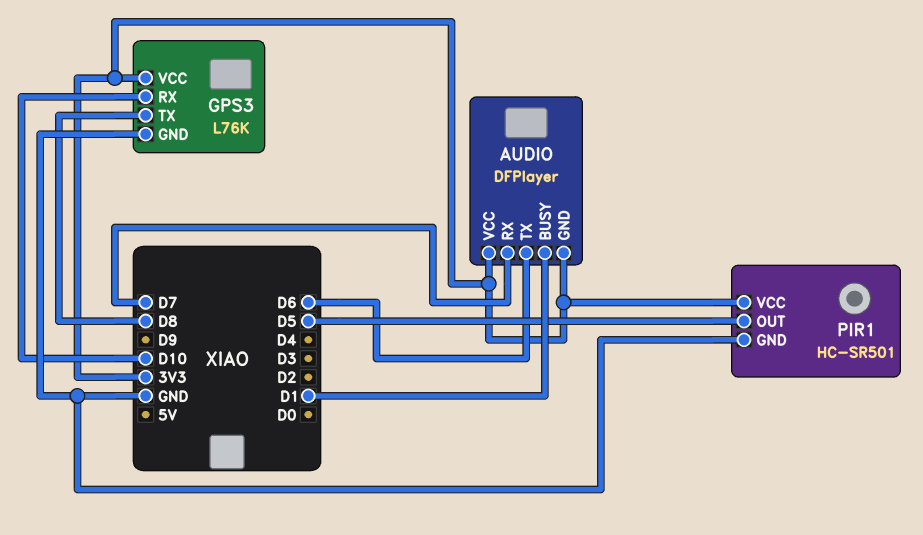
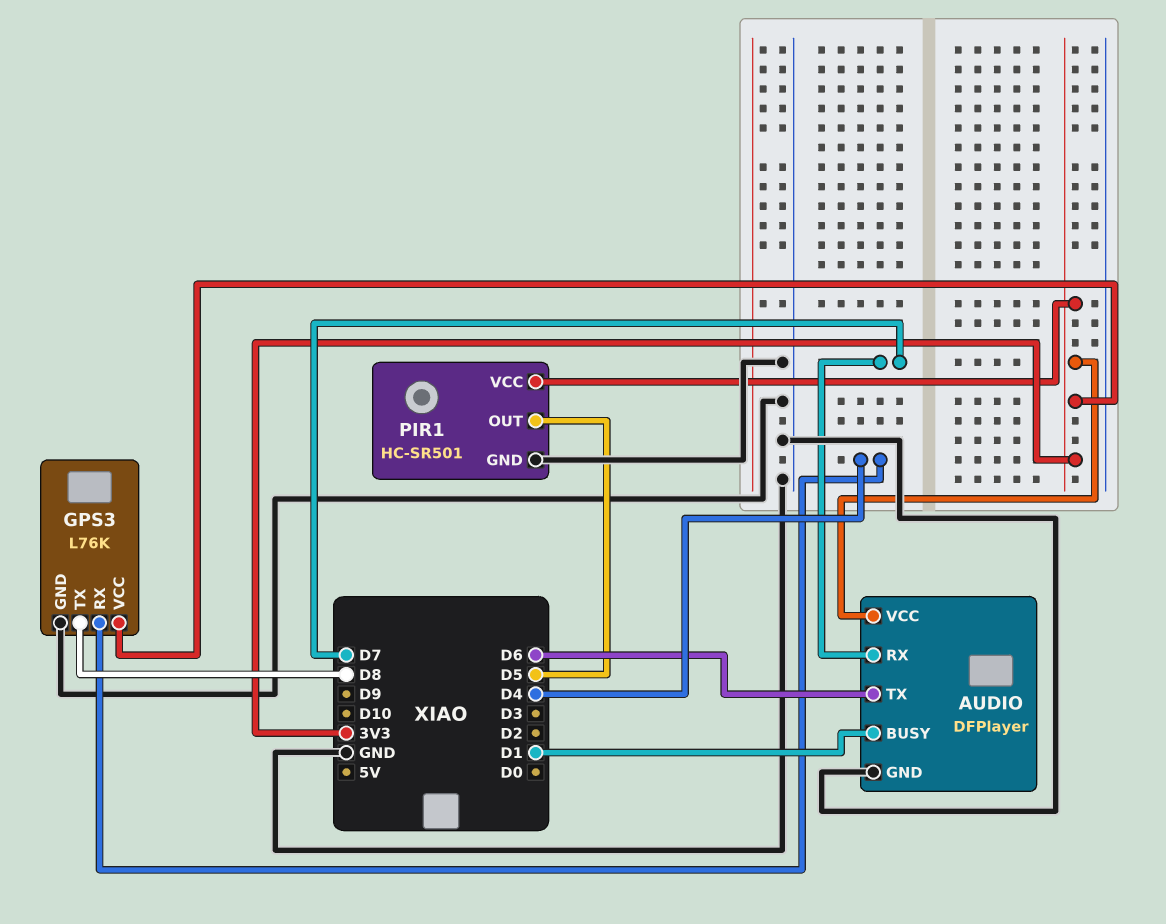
AUDIO pin GND: 3V3 -> GND
GPS3 pin RX: D10 -> D4

